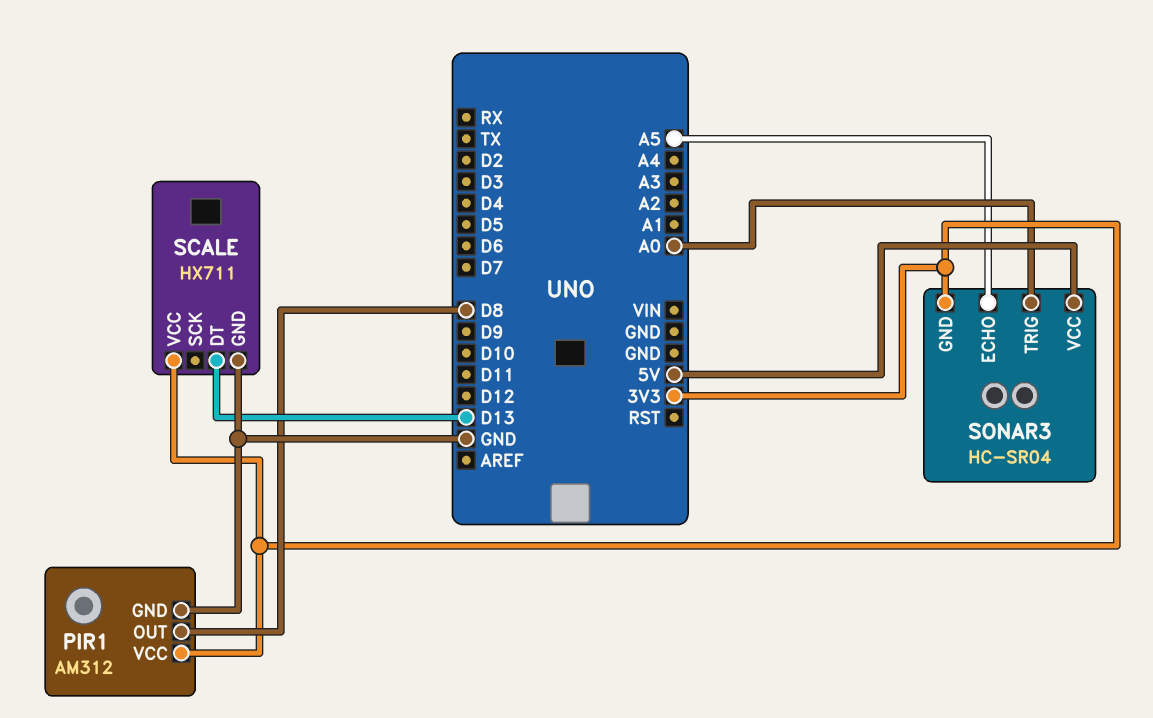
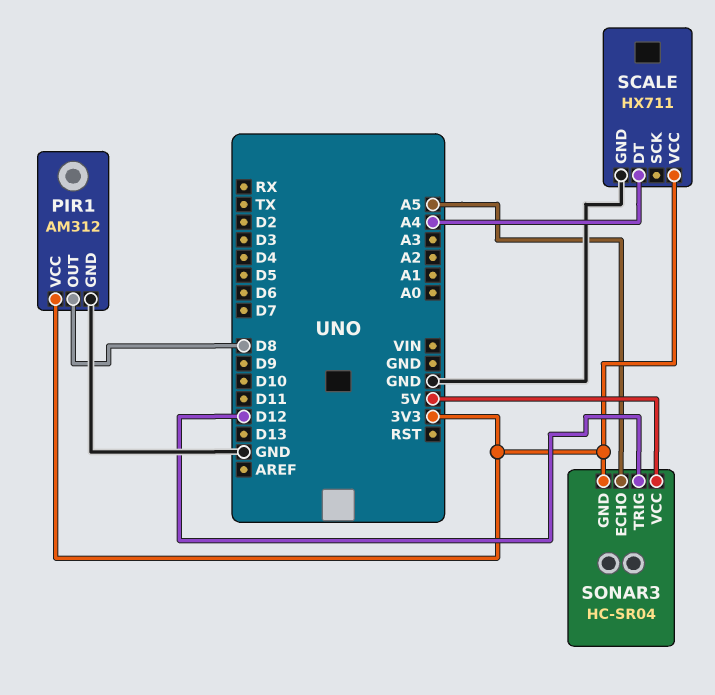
SCALE pin DT: D13 -> A4
SONAR3 pin TRIG: A0 -> D12

